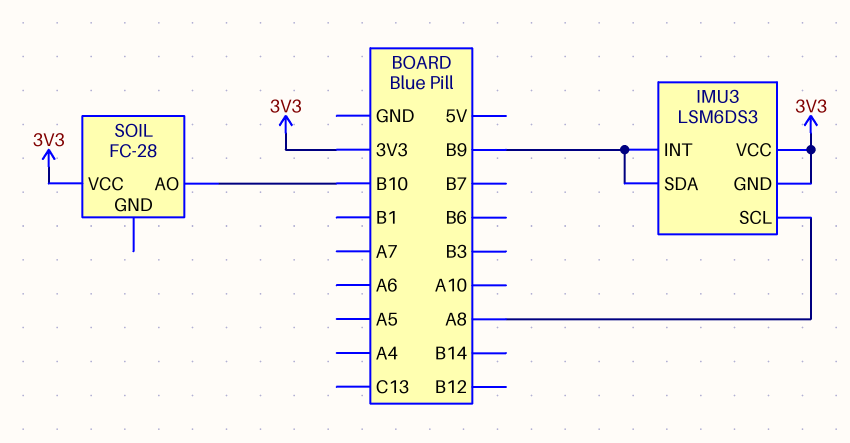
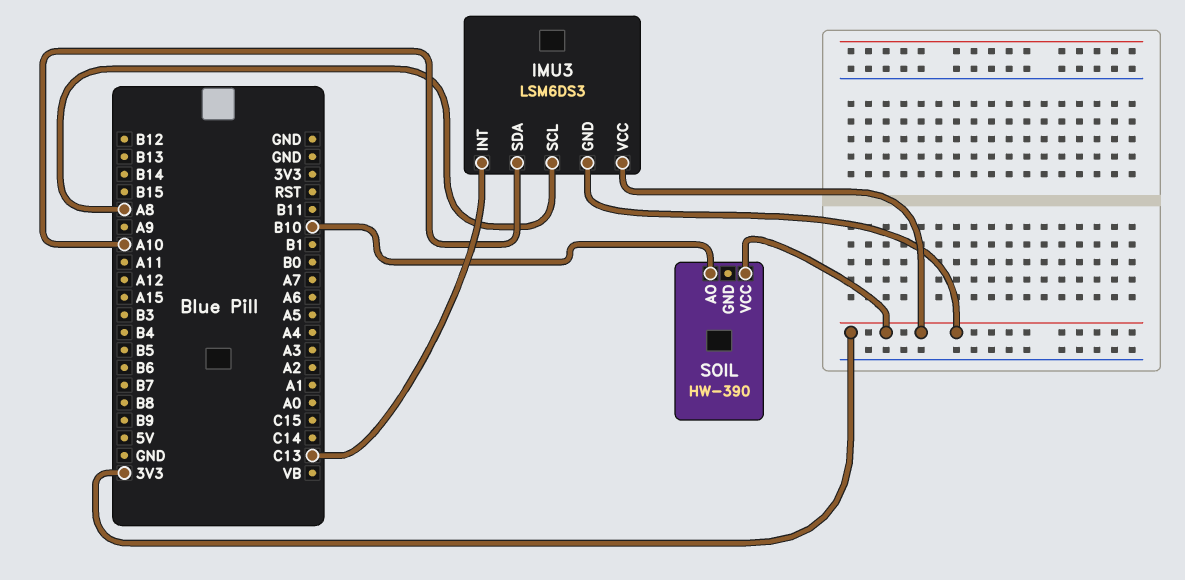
IMU3 pin INT: B9 -> C13
IMU3 pin SDA: B9 -> A10
SOIL: FC-28 -> HW-390

